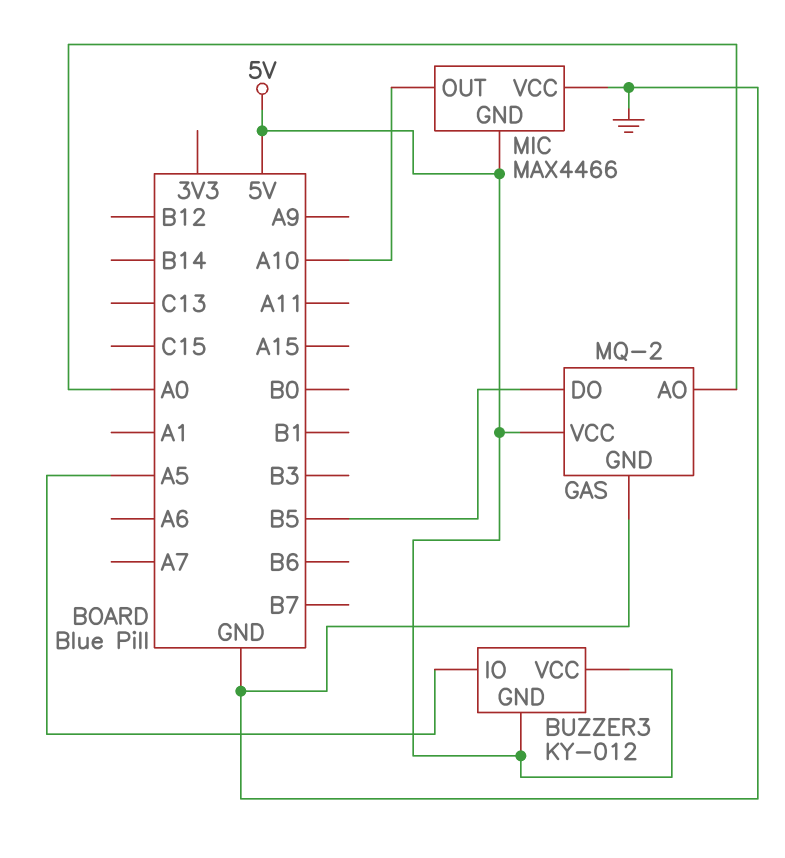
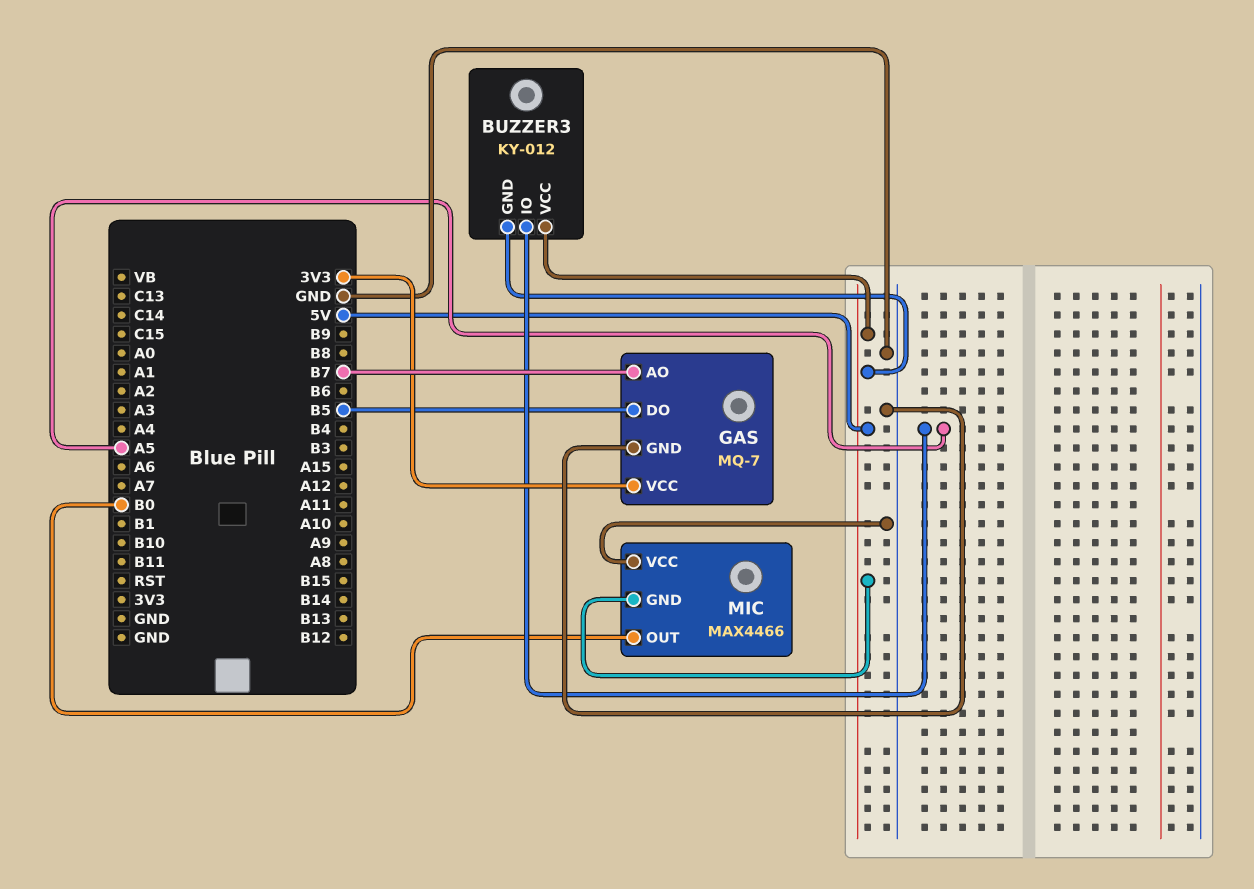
GAS: MQ-2 -> MQ-7
GAS pin AO: A0 -> B7
GAS pin VCC: 5V -> 3V3
MIC pin OUT: A10 -> B0

